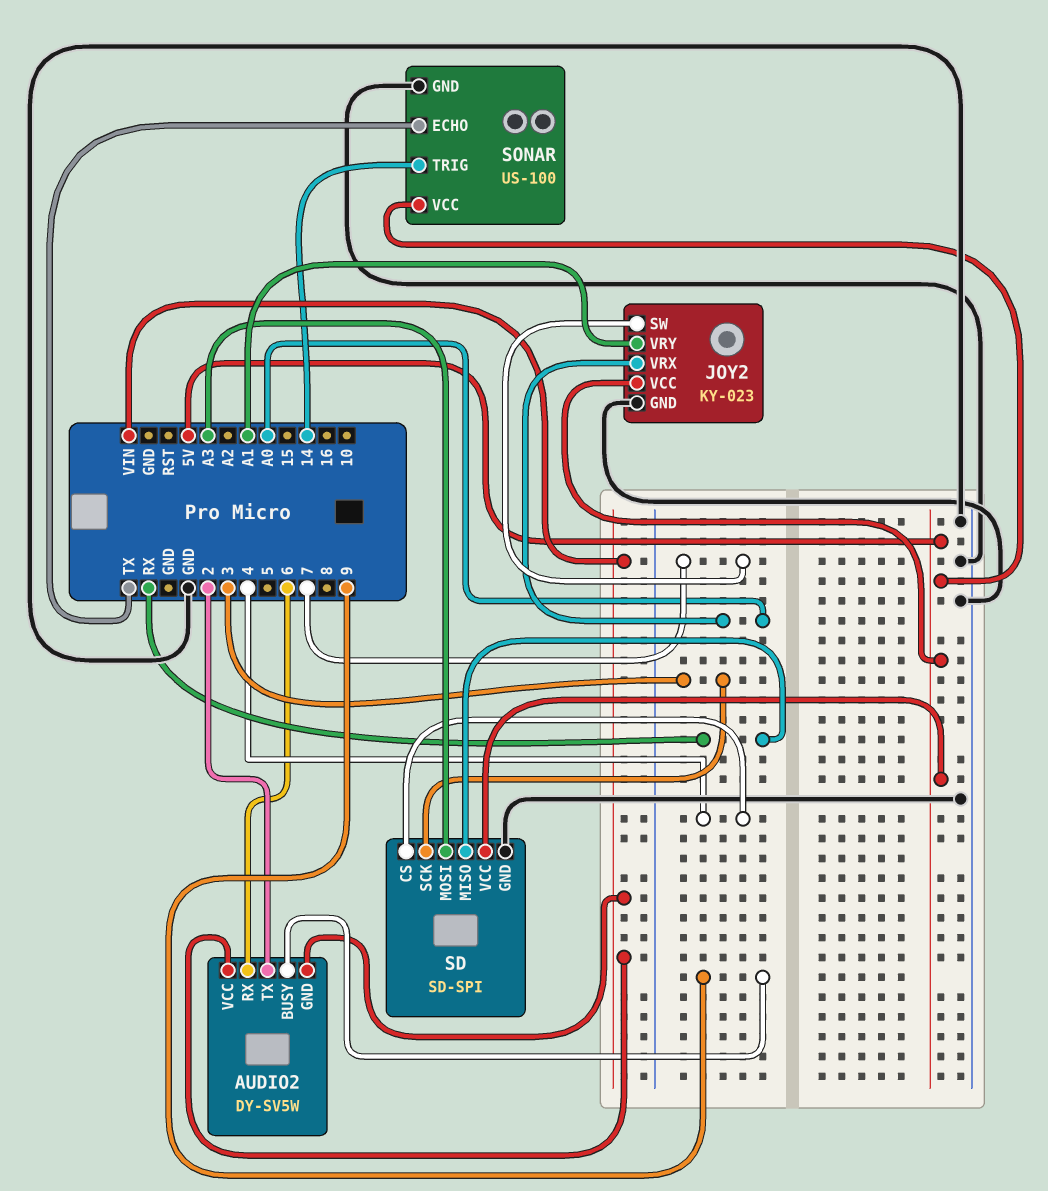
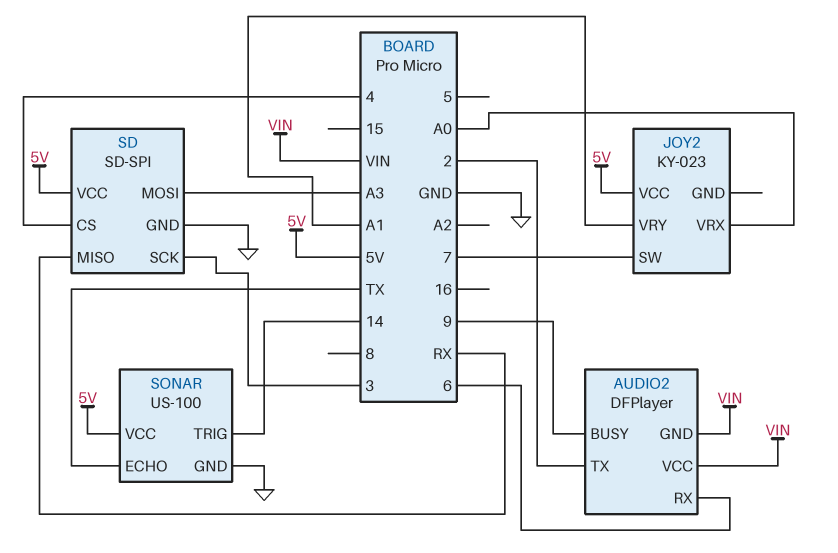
AUDIO2: DY-SV5W -> DFPlayer
JOY2 pin GND: GND -> none

